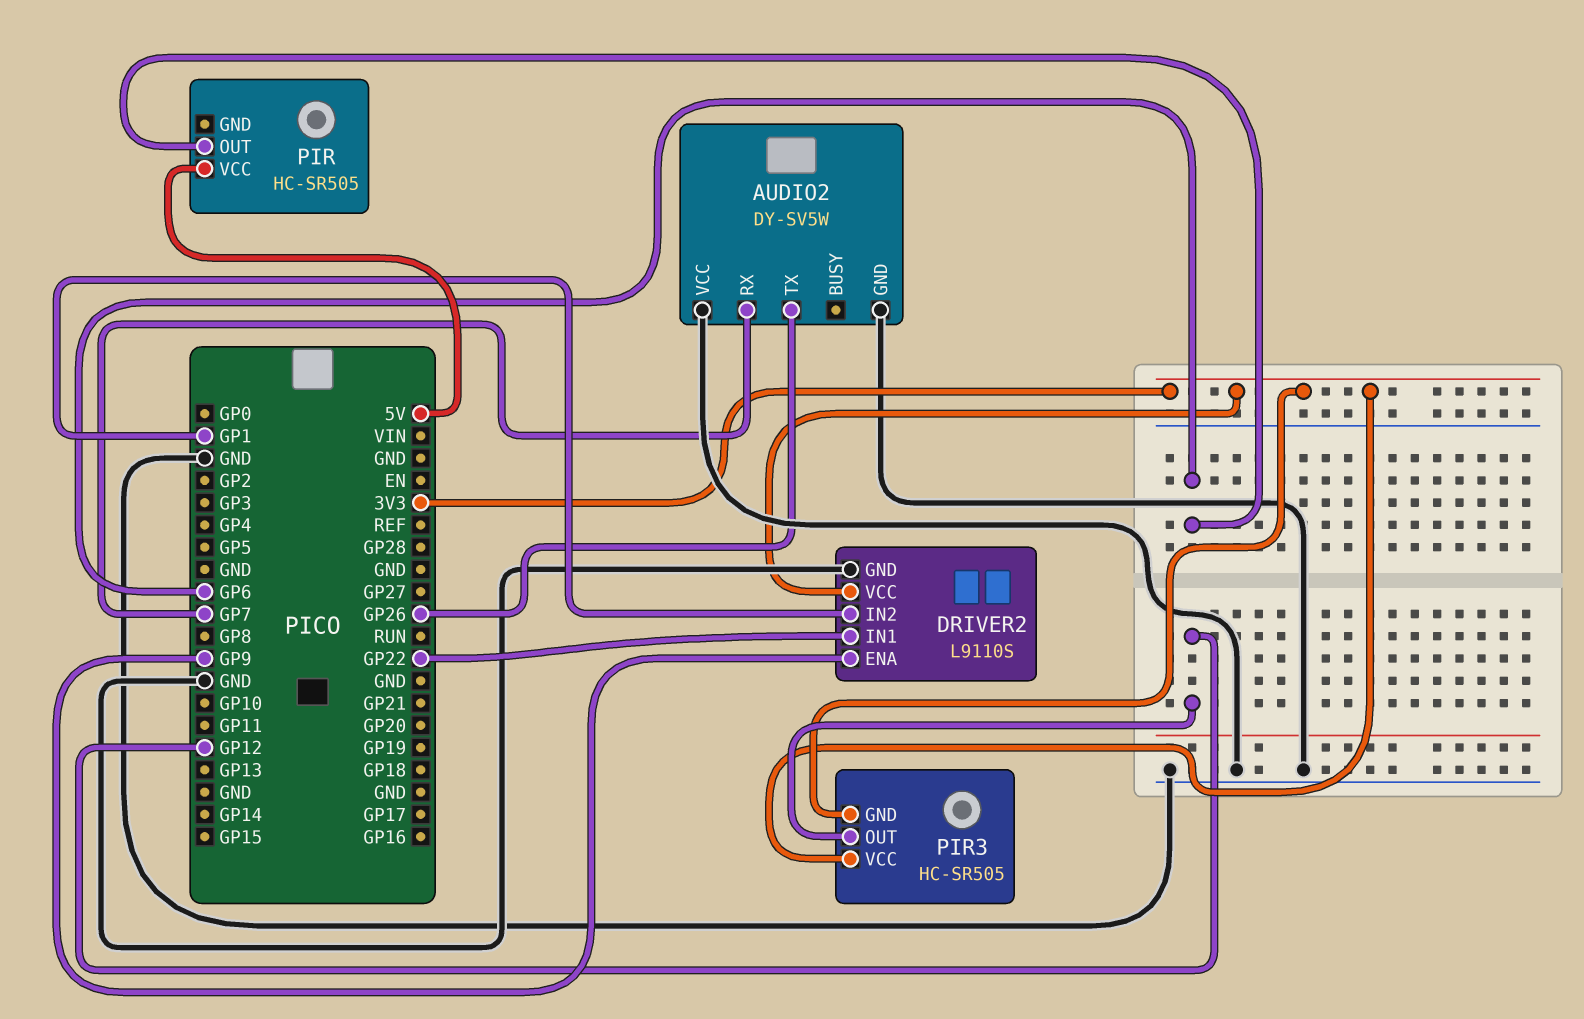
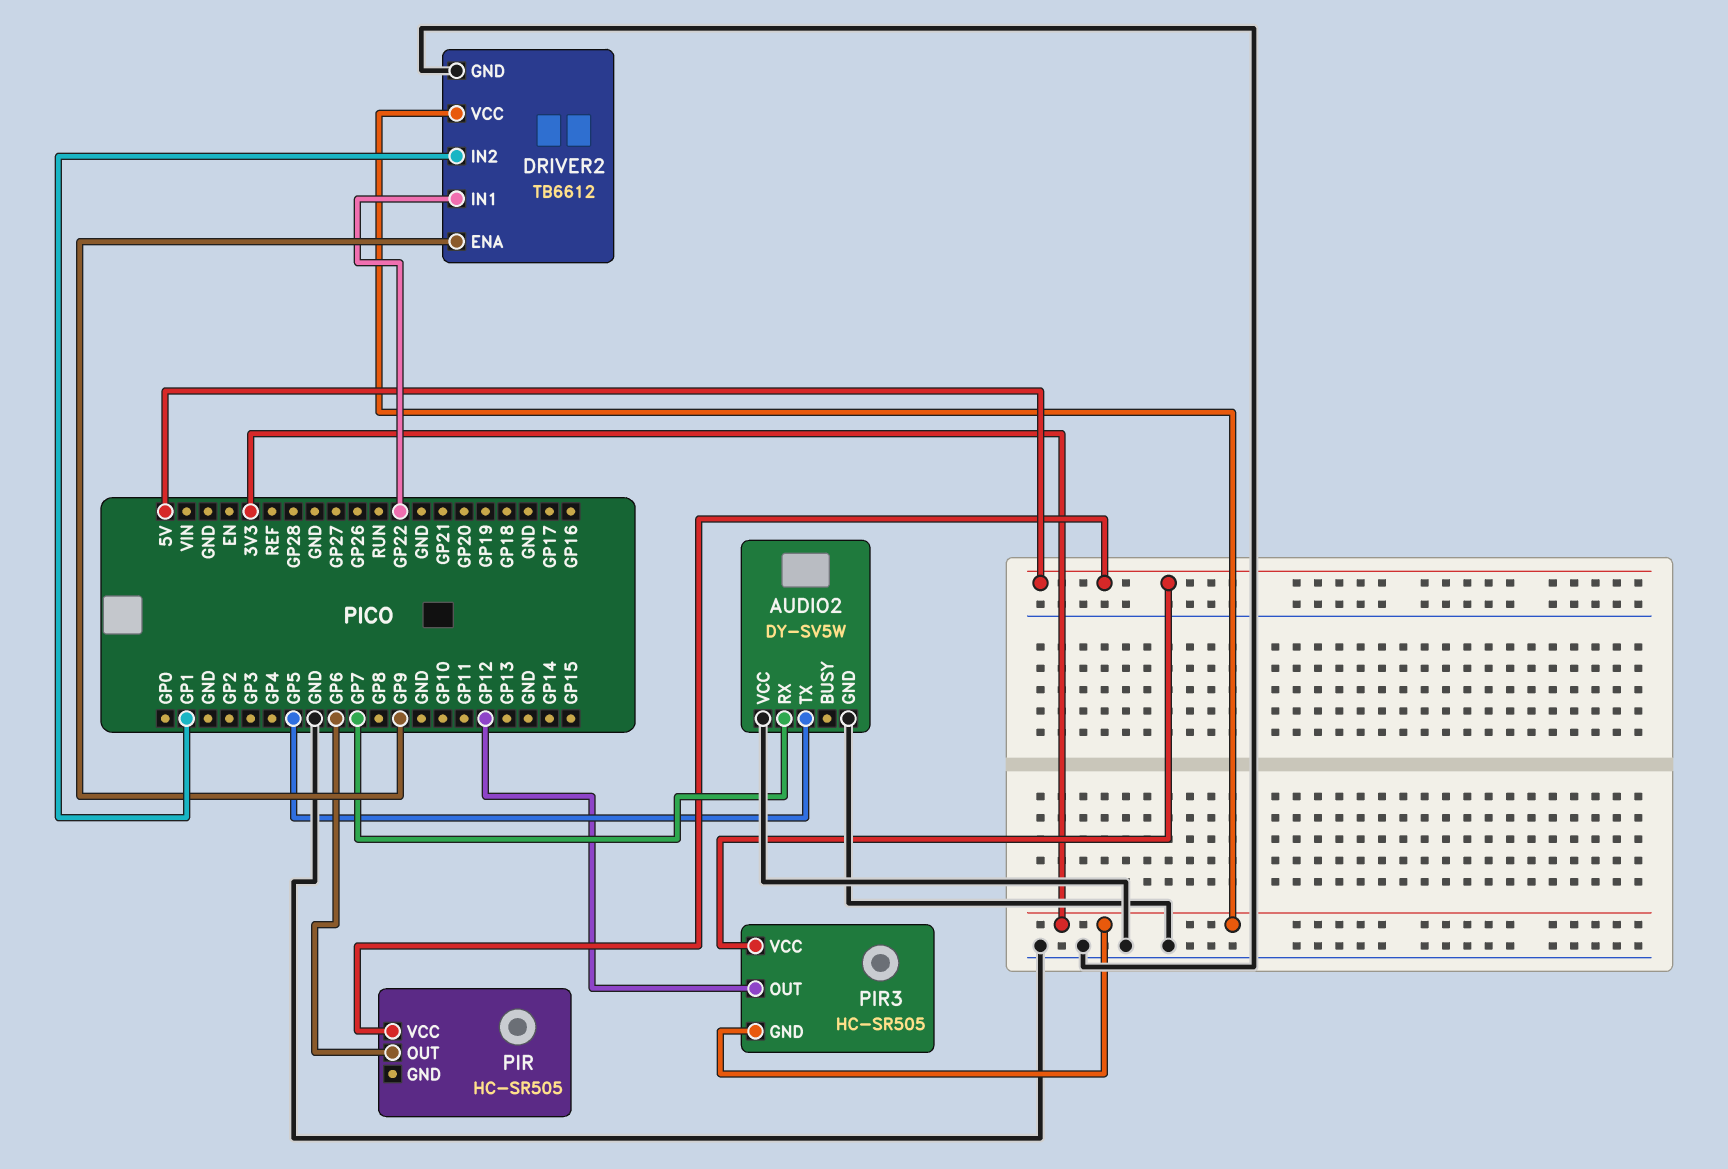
AUDIO2 pin TX: GP26 -> GP5
DRIVER2: L9110S -> TB6612
PIR3 pin VCC: 3V3 -> 5V

